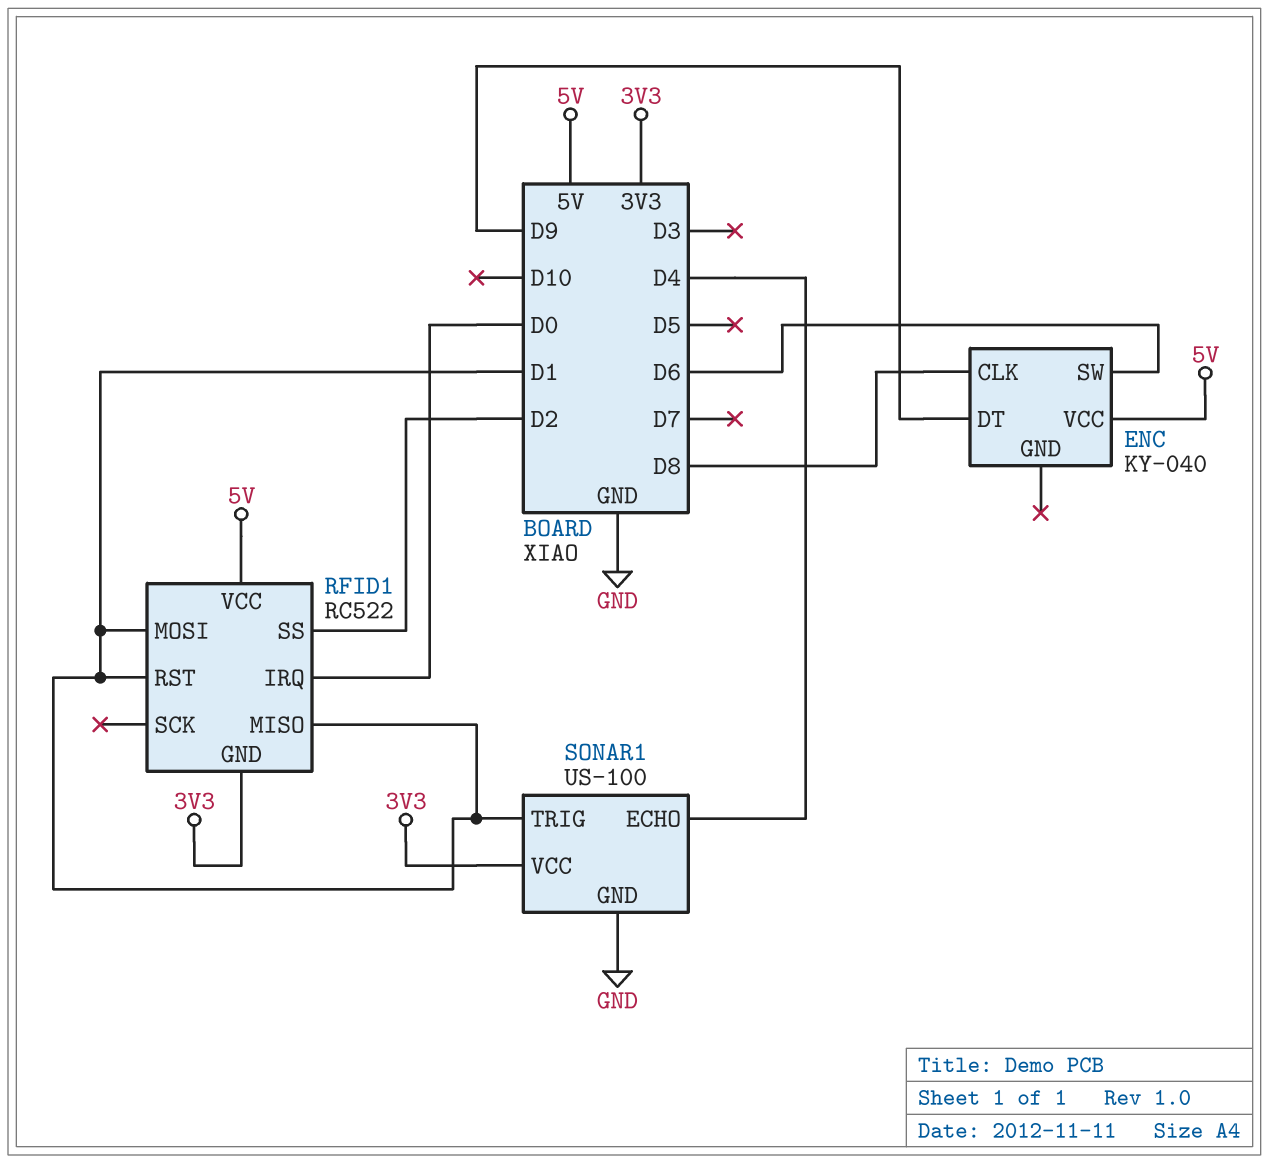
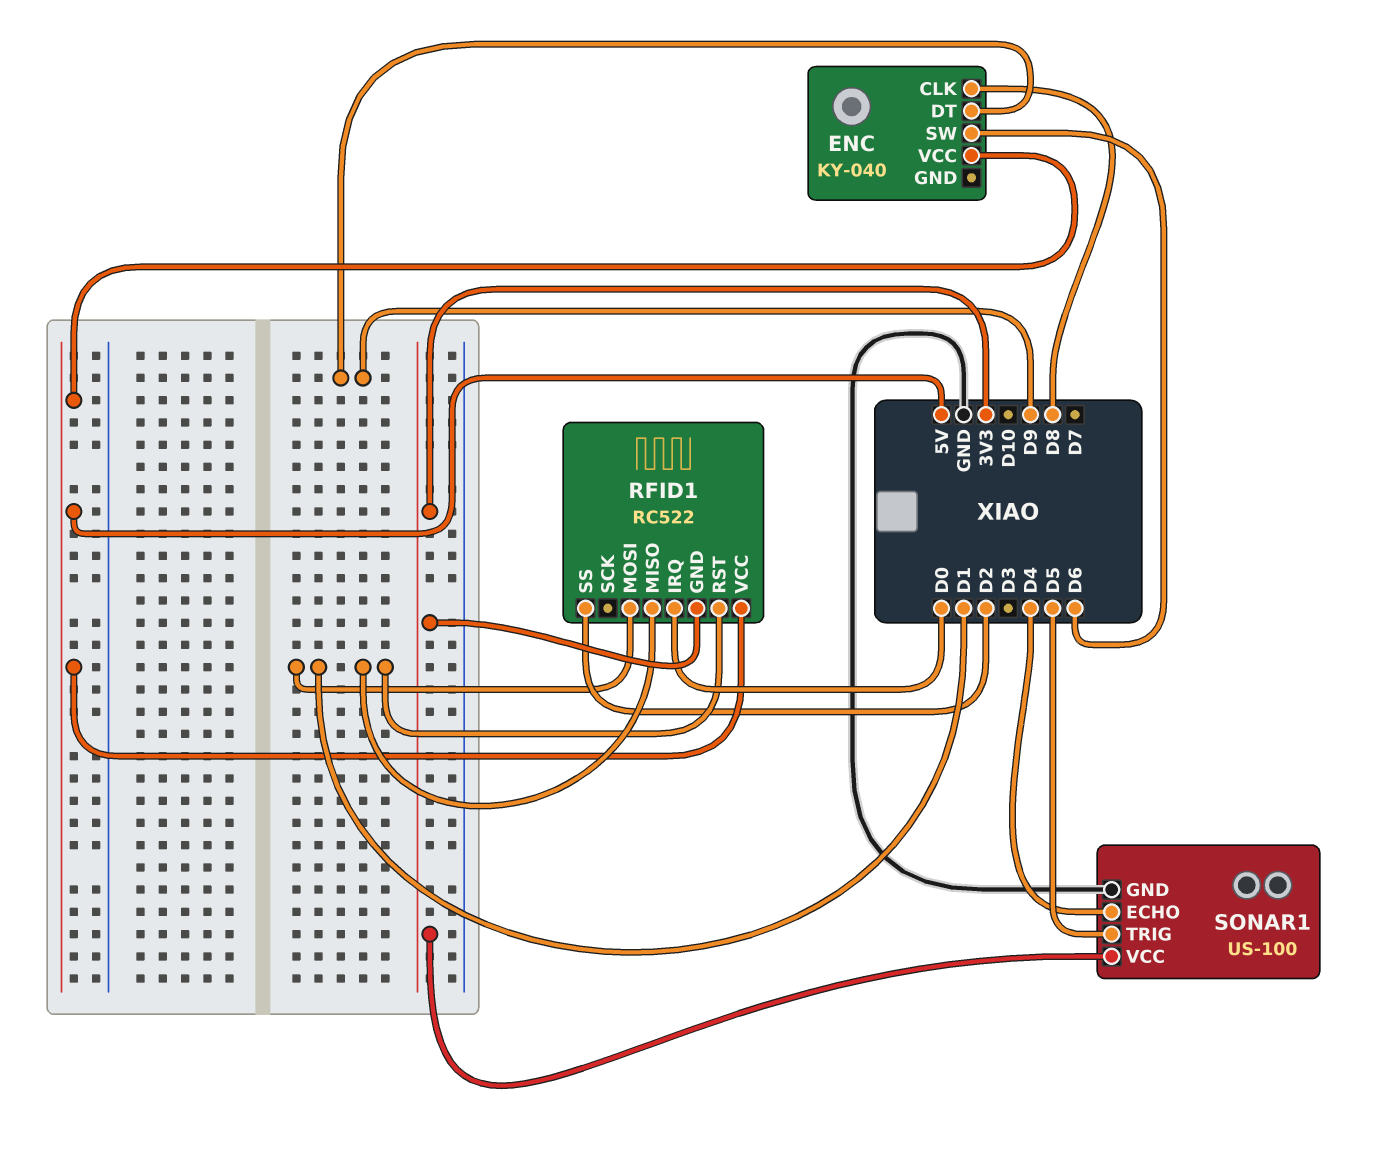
SONAR1 pin TRIG: D1 -> D5

